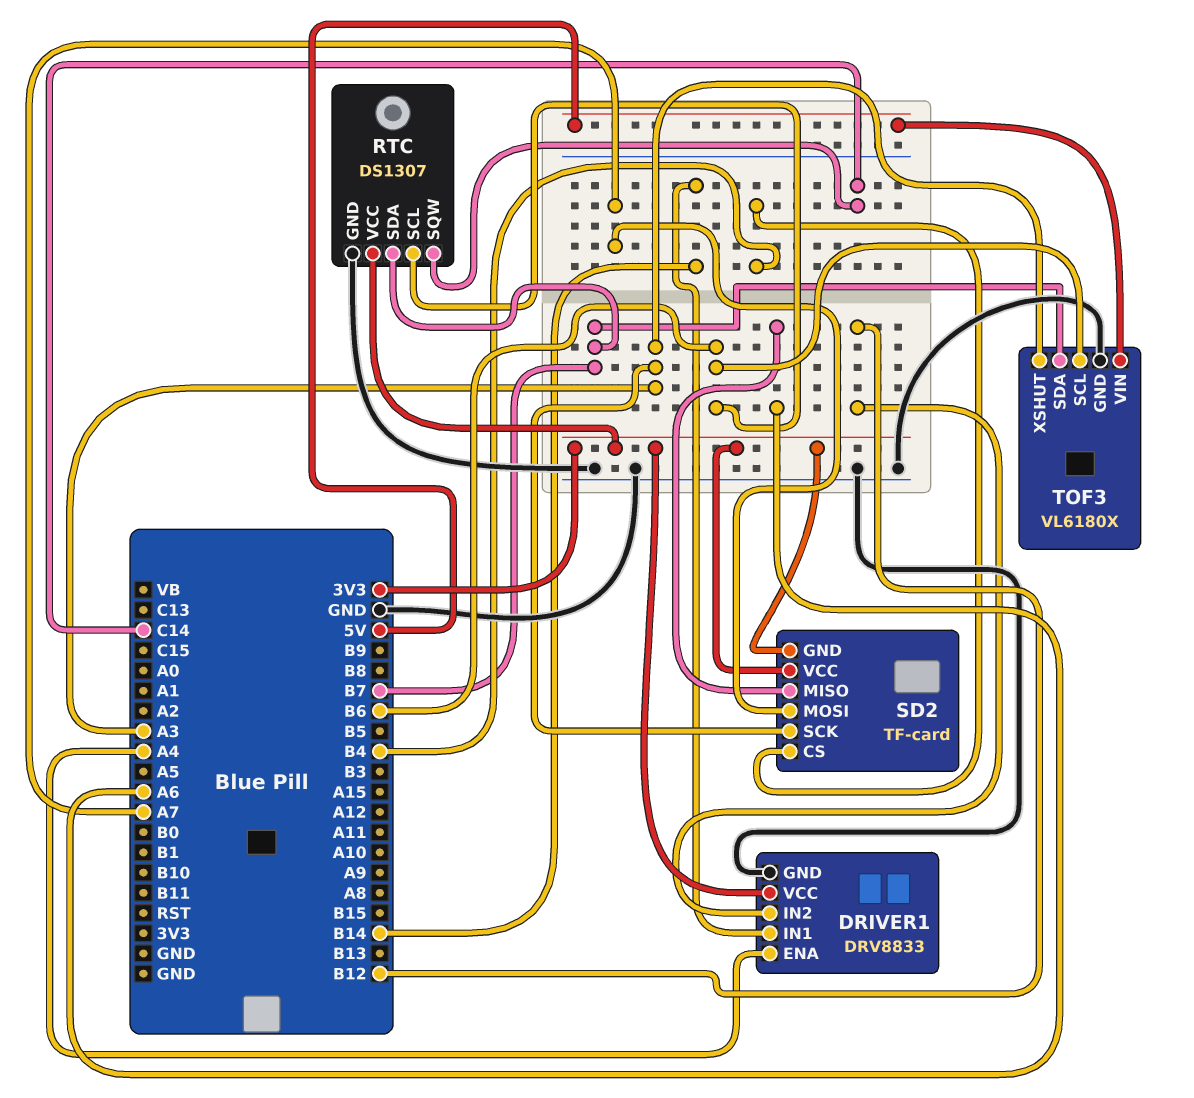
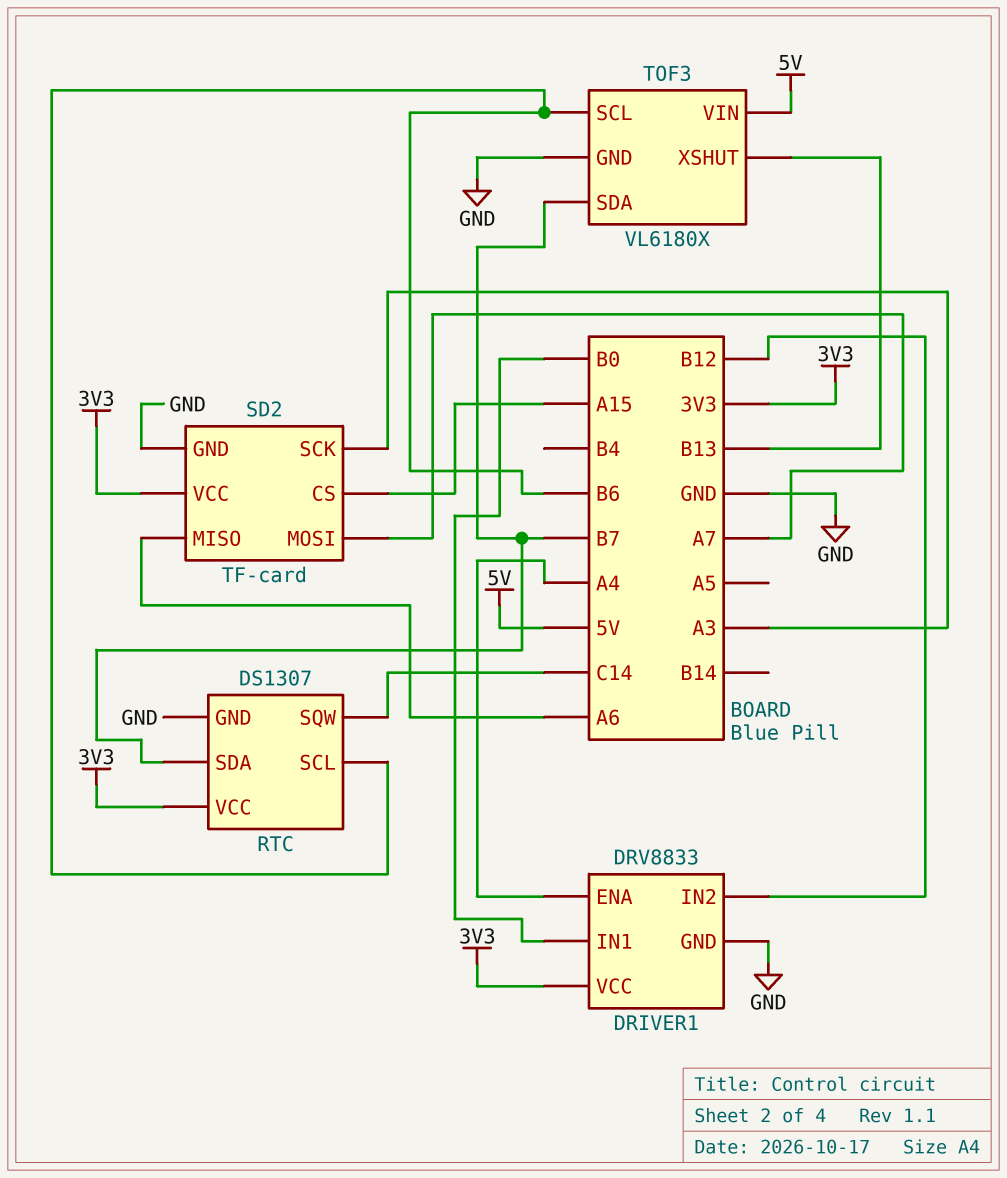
DRIVER1 pin IN1: B14 -> B0
SD2 pin CS: B4 -> A15
SD2 pin GND: 3V3 -> GND
TOF3 pin XSHUT: A3 -> B13

